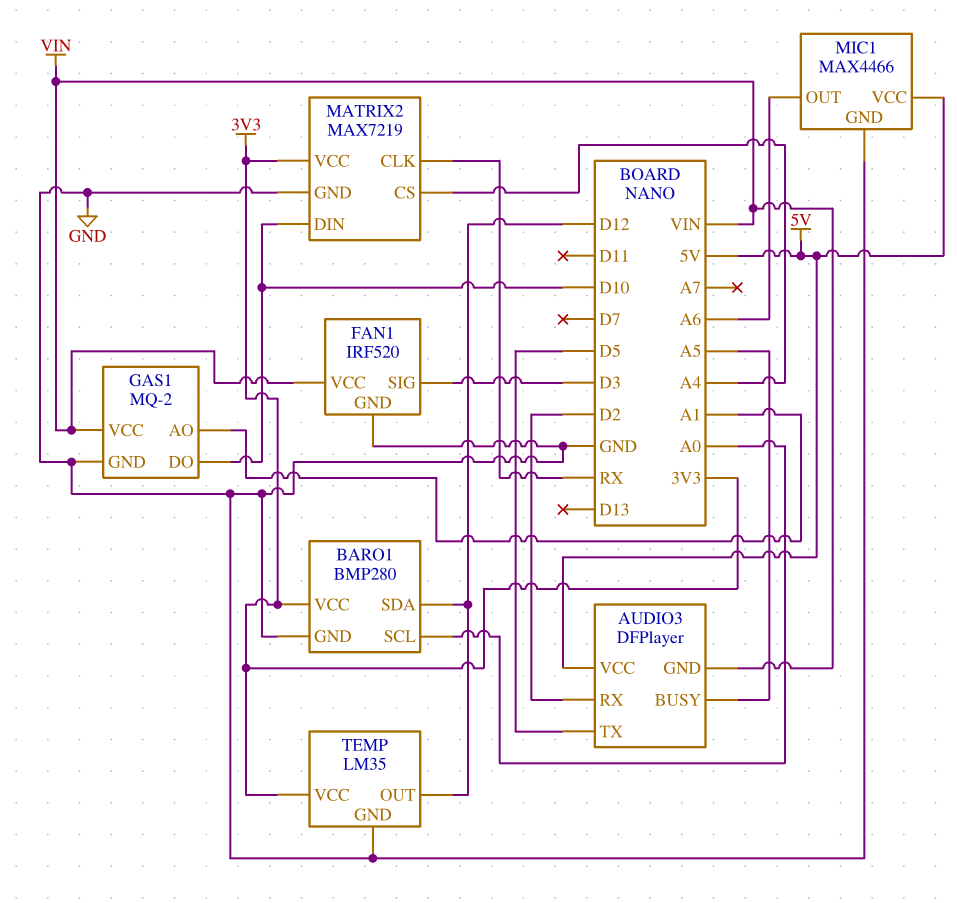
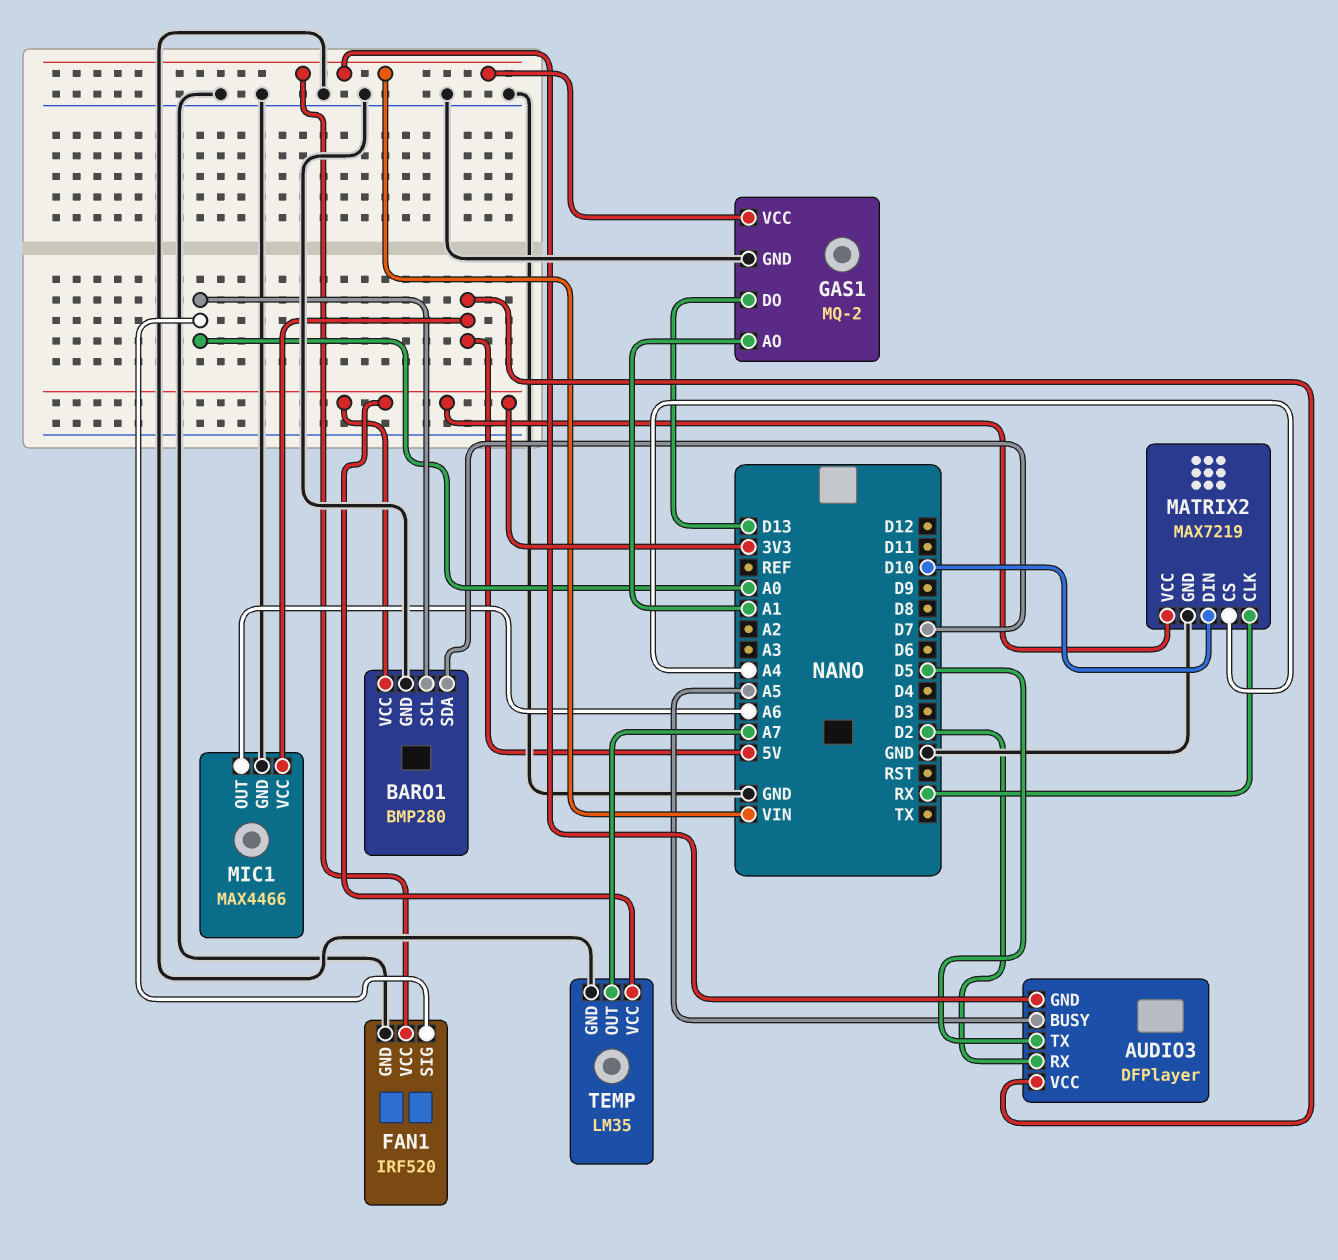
BARO1 pin SDA: D12 -> D7
FAN1 pin SIG: D3 -> A0
GAS1 pin DO: D10 -> D13
TEMP pin OUT: D12 -> A7

